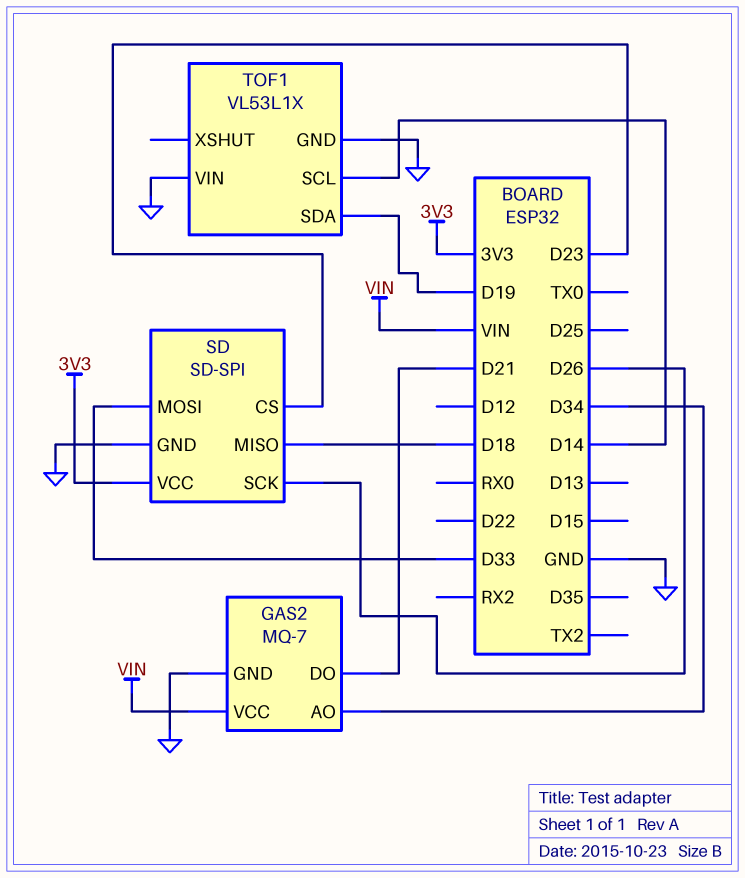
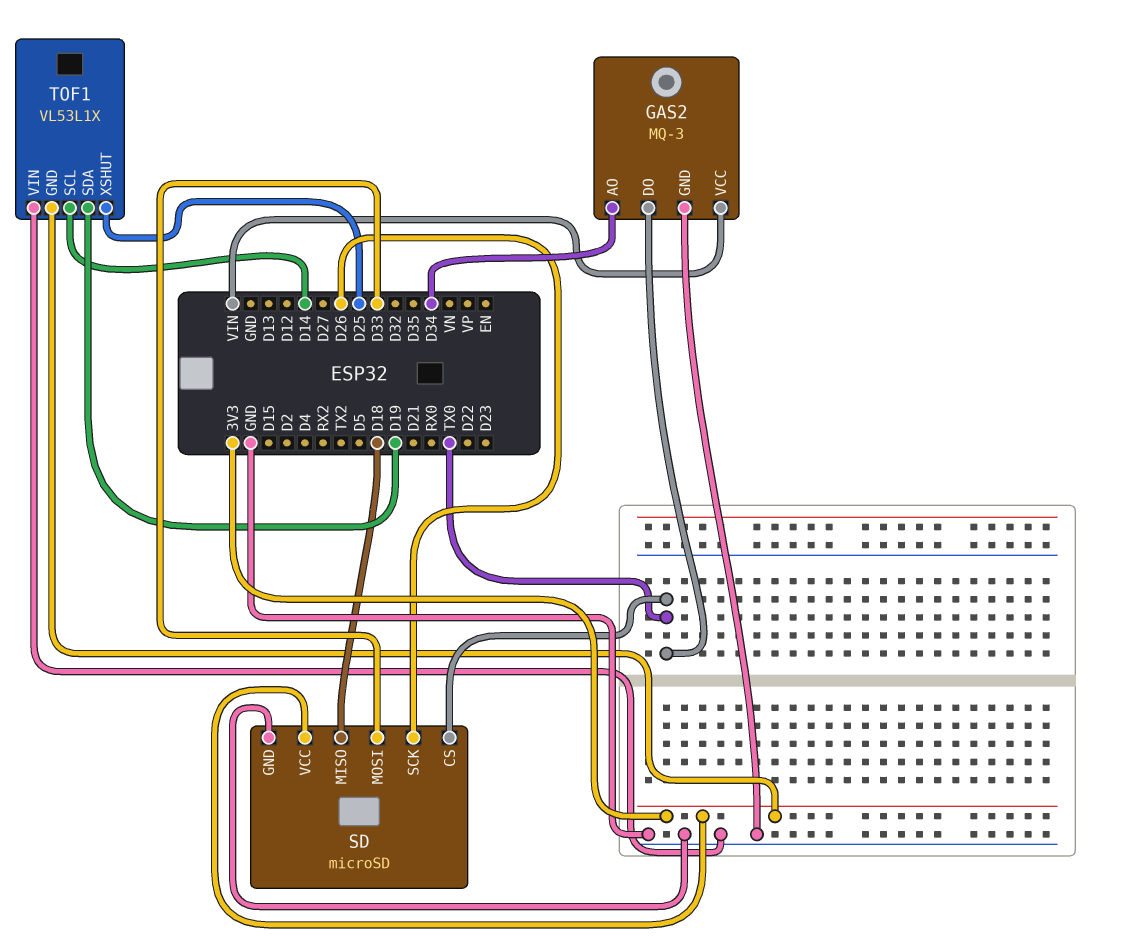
GAS2: MQ-7 -> MQ-3
GAS2 pin DO: D21 -> TX0
SD: SD-SPI -> microSD
SD pin CS: D23 -> TX0
TOF1 pin GND: GND -> 3V3
TOF1 pin XSHUT: none -> D25

